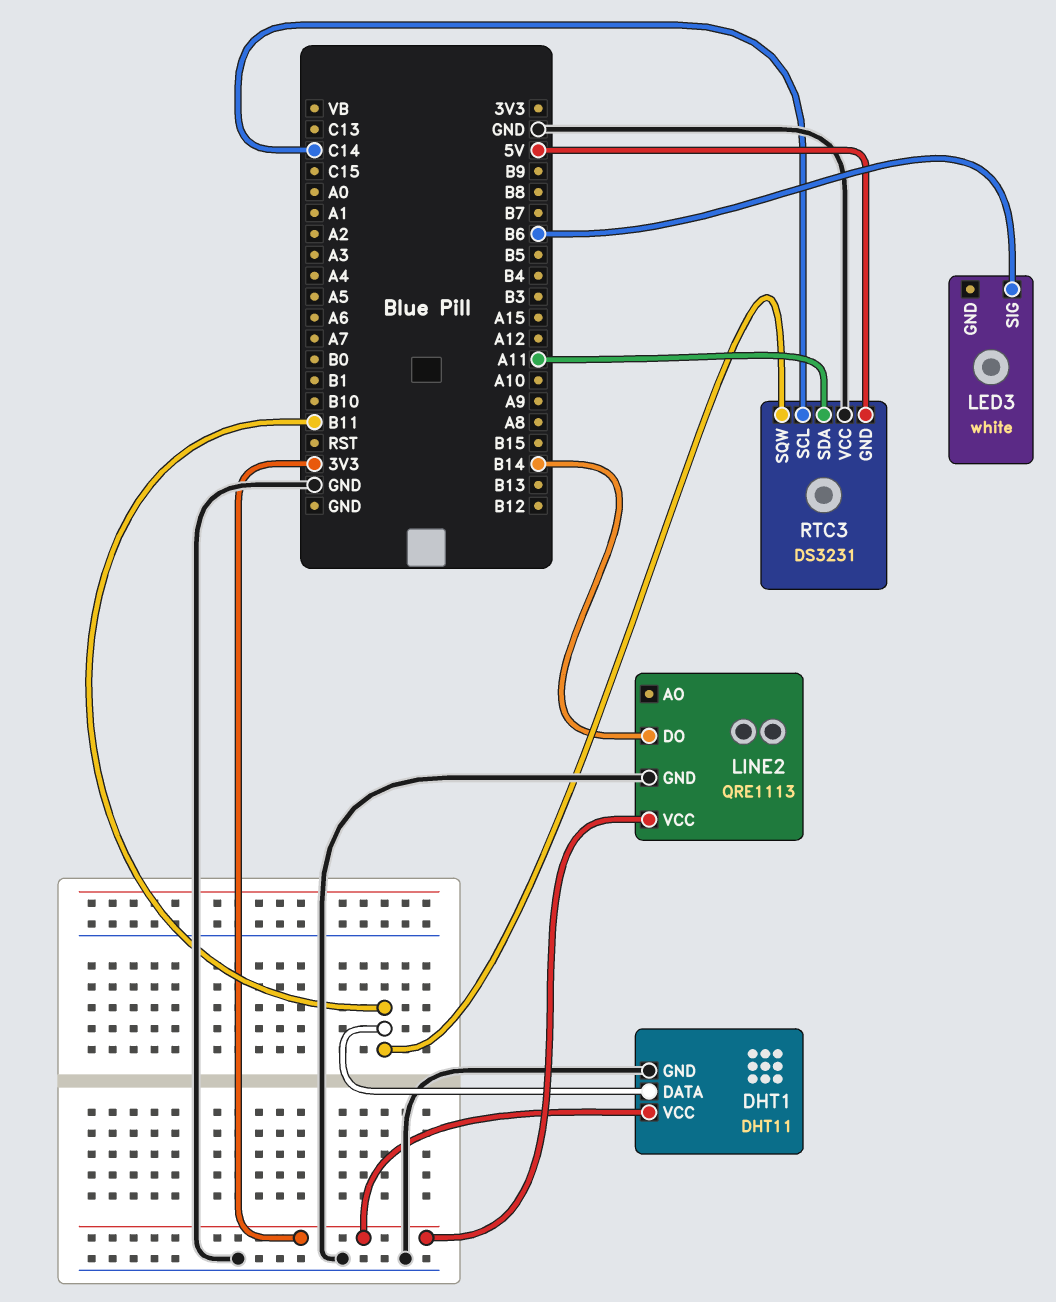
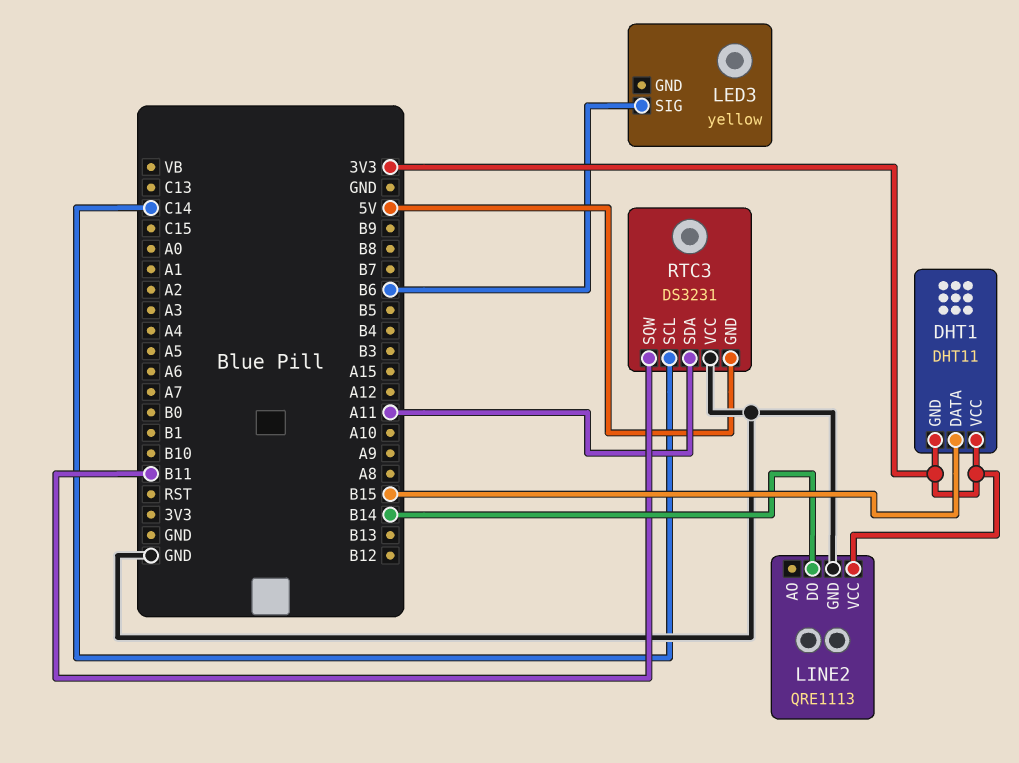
DHT1 pin DATA: B11 -> B15
DHT1 pin GND: GND -> 3V3
LED3: white -> yellow

